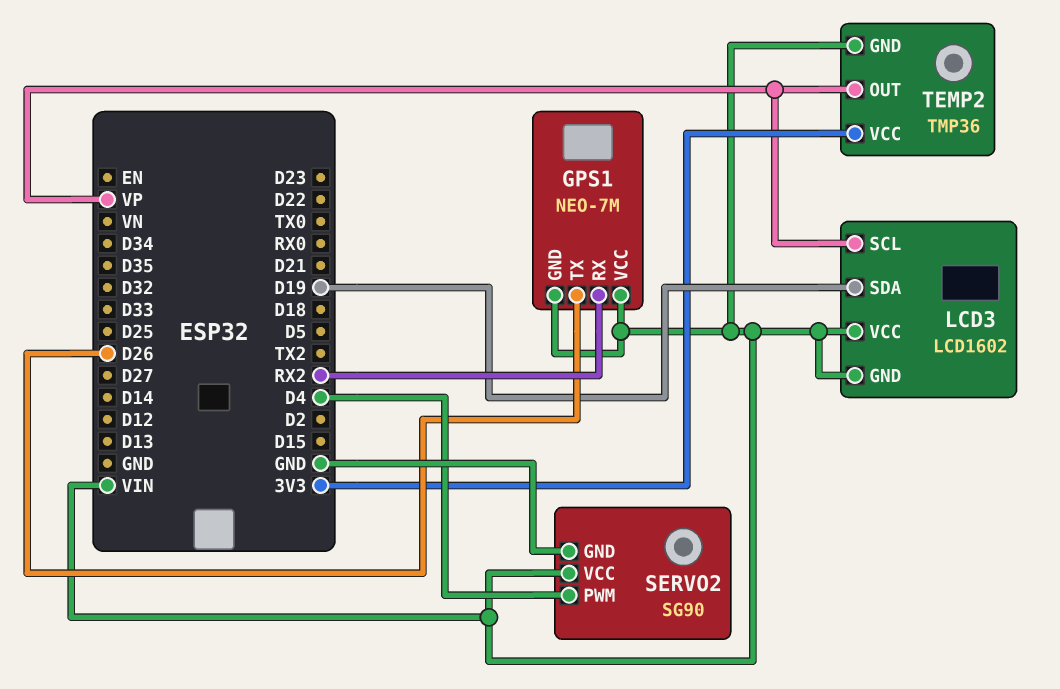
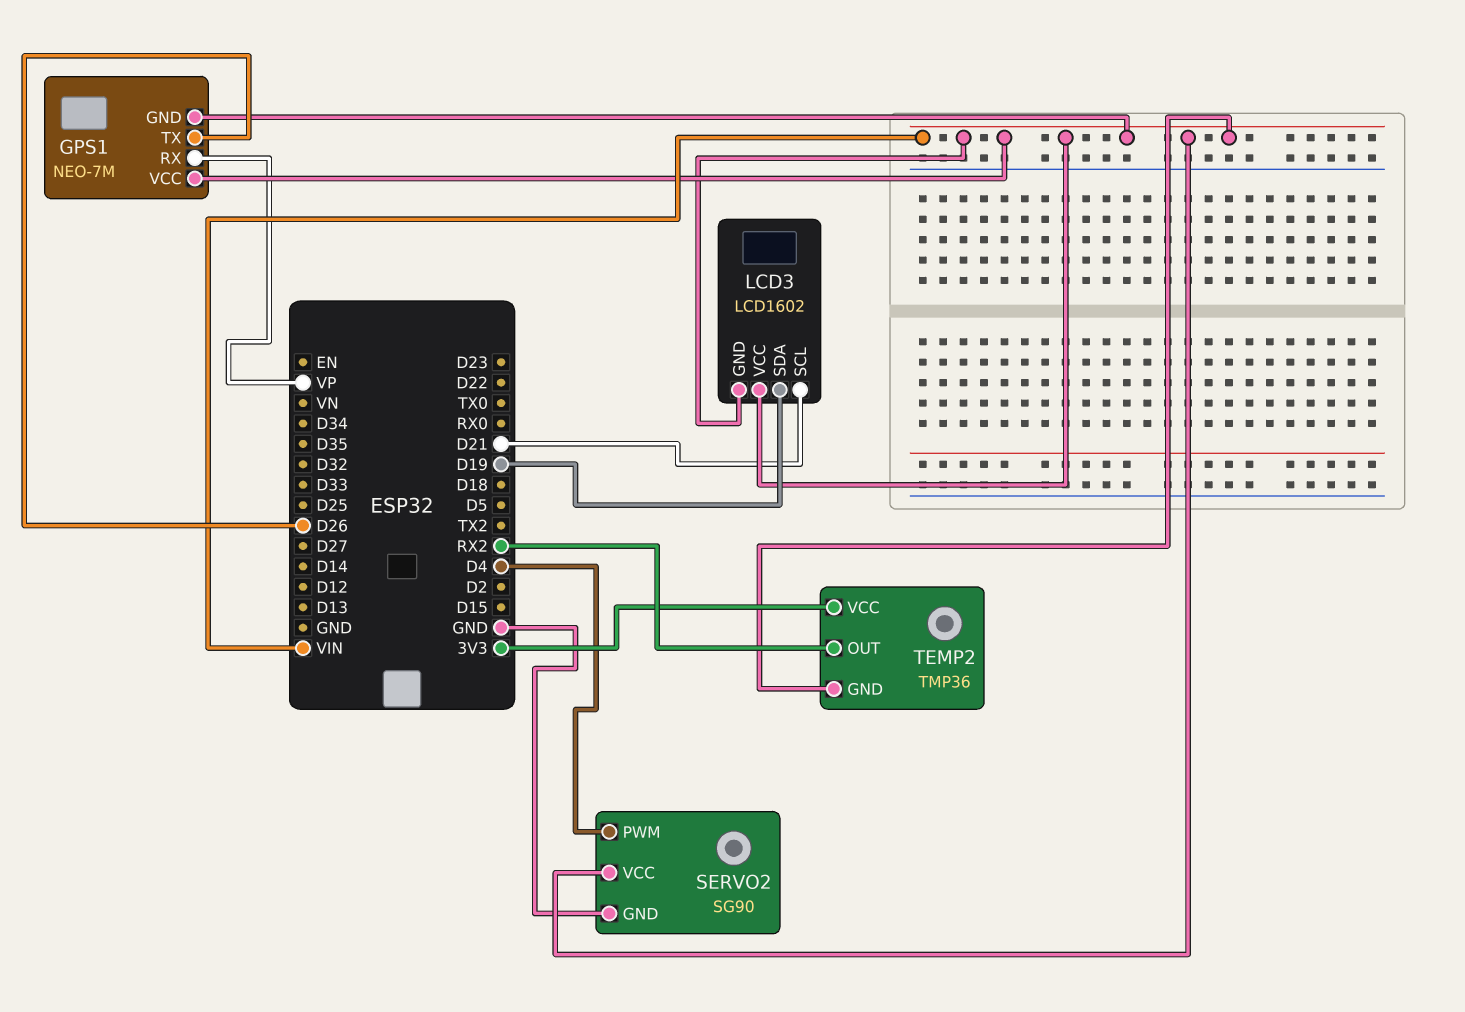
GPS1 pin RX: RX2 -> VP
LCD3 pin SCL: VP -> D21
TEMP2 pin OUT: VP -> RX2

